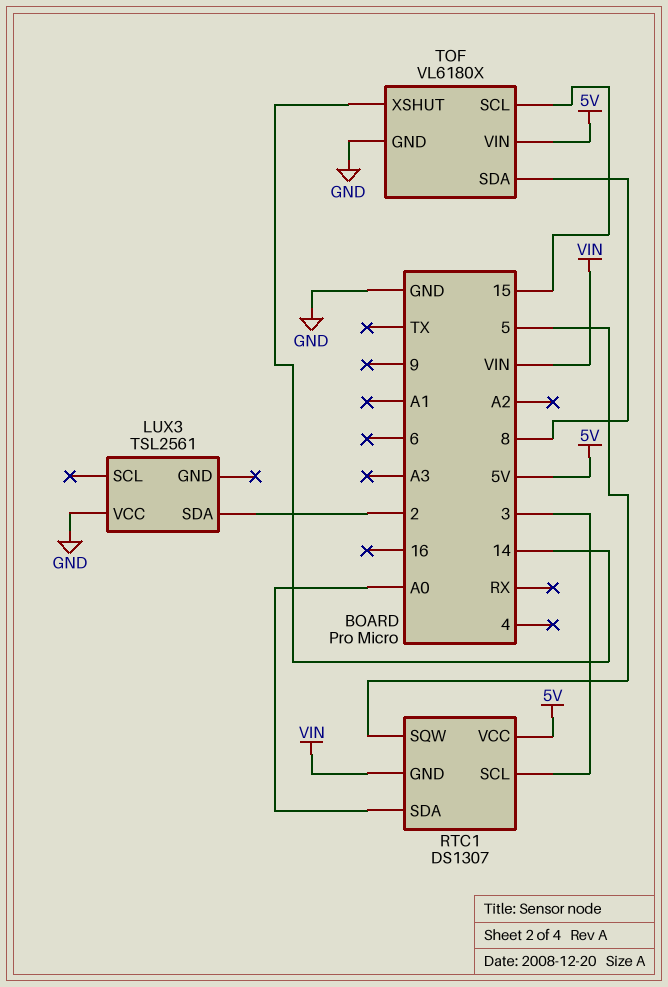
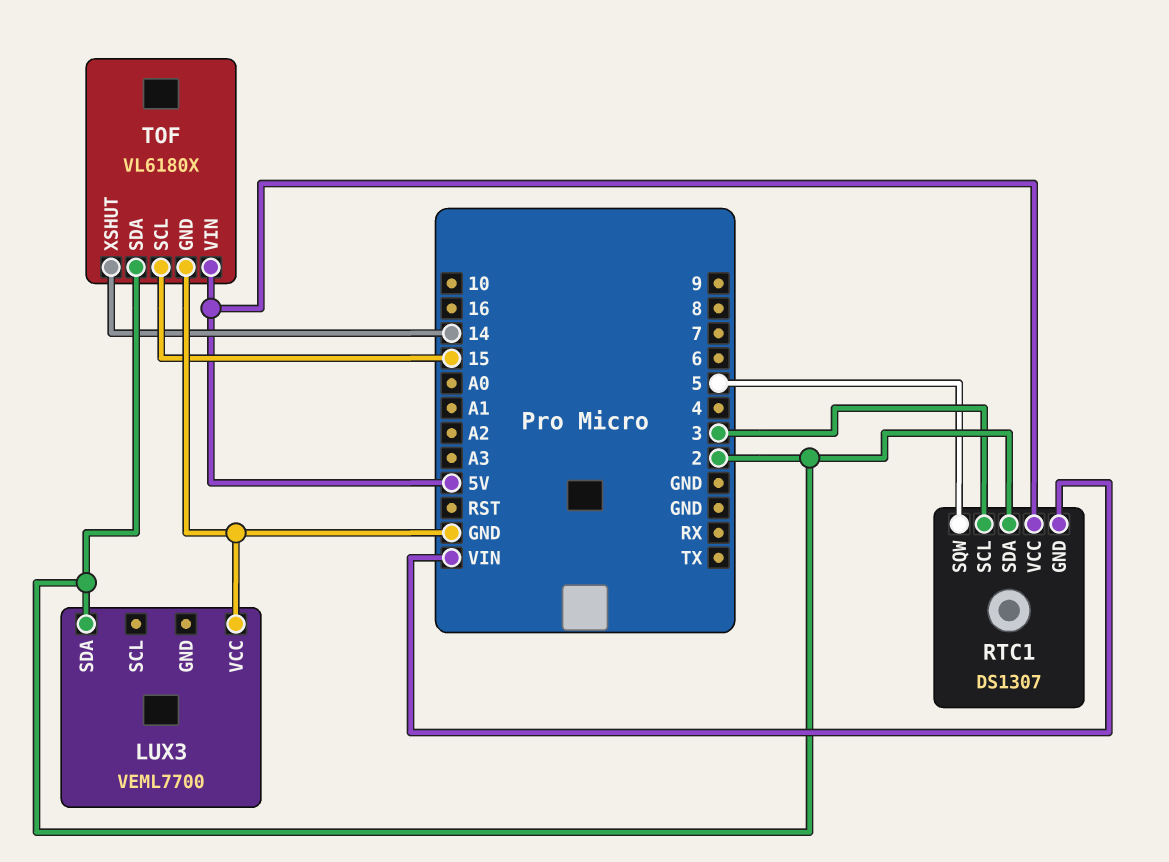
LUX3: TSL2561 -> VEML7700
RTC1 pin SDA: A0 -> 2
TOF pin SDA: 8 -> 2

